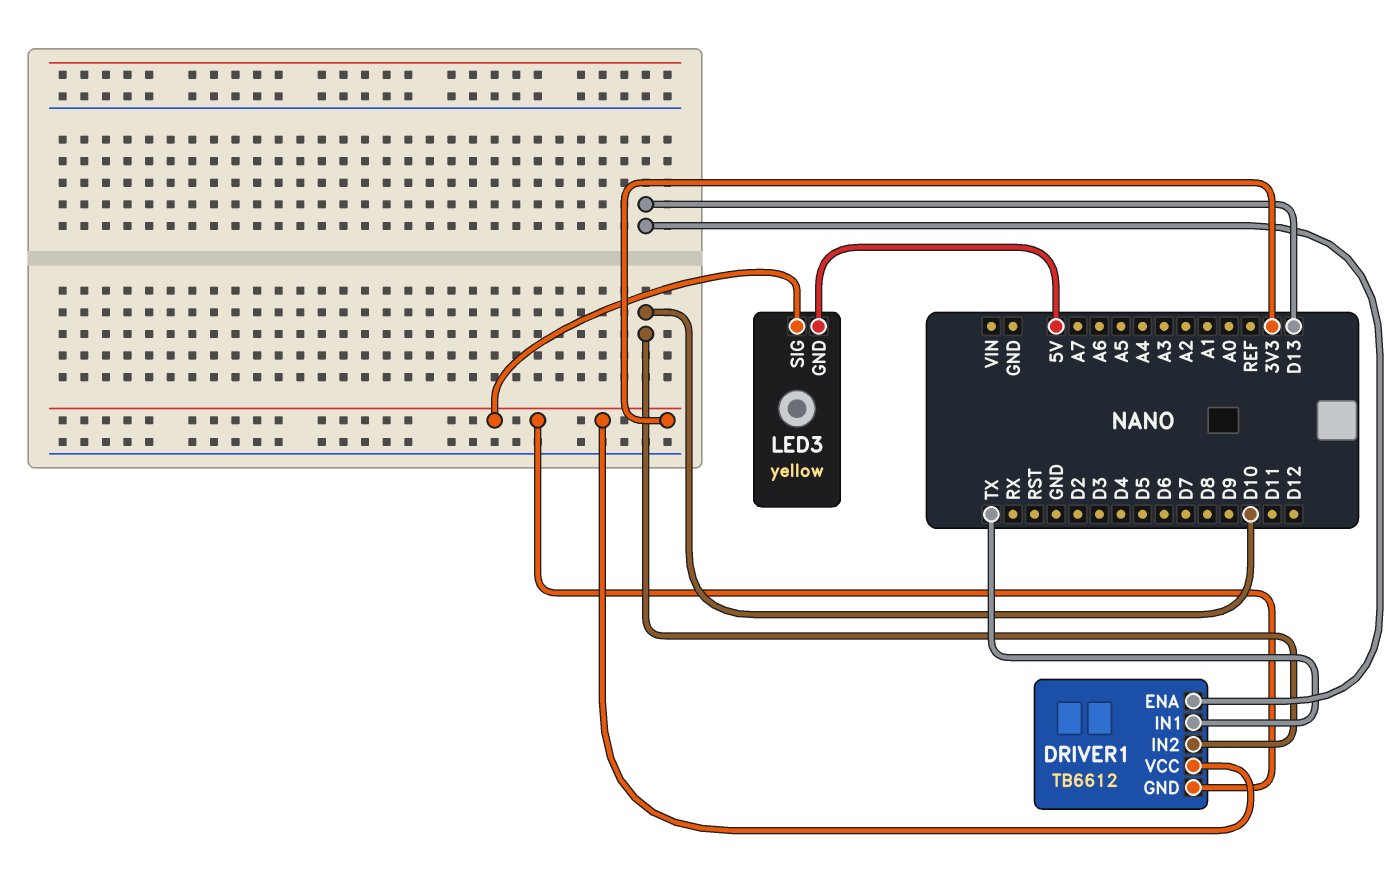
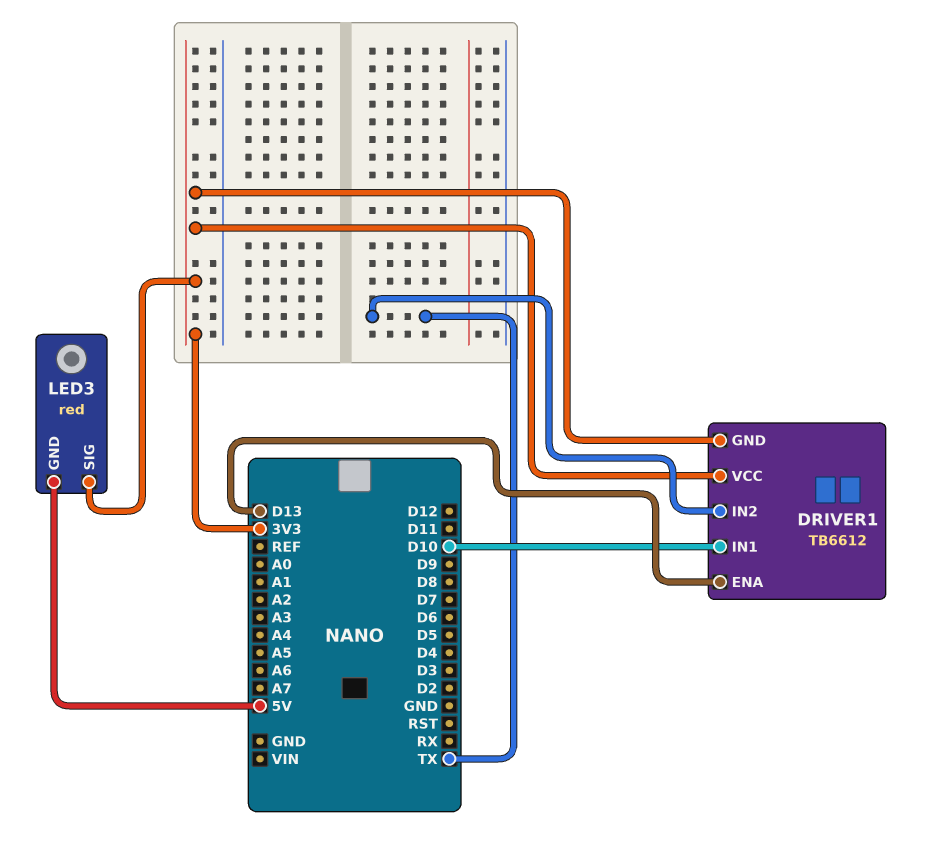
DRIVER1 pin IN1: TX -> D10
DRIVER1 pin IN2: D10 -> TX
LED3: yellow -> red

